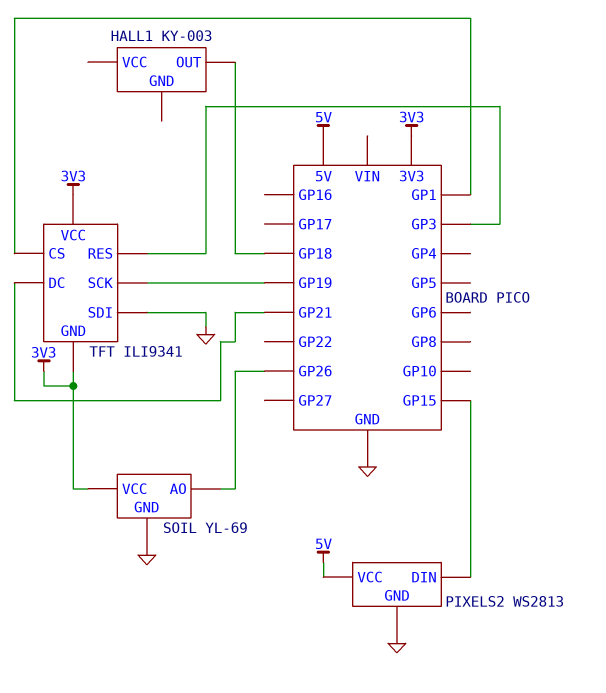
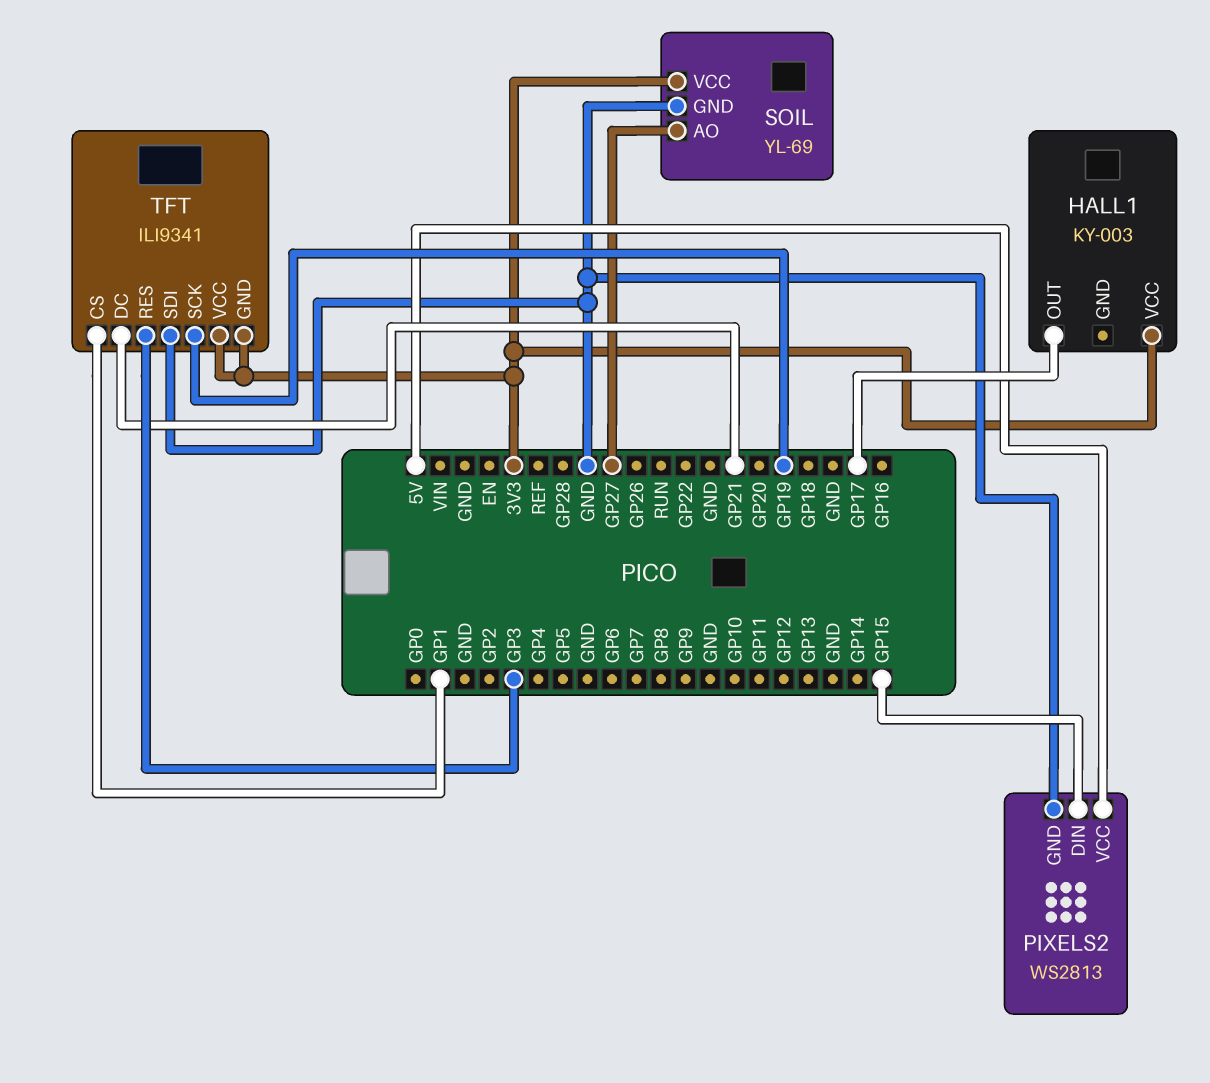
HALL1 pin OUT: GP18 -> GP17
HALL1 pin VCC: none -> 3V3
SOIL pin AO: GP26 -> GP27

